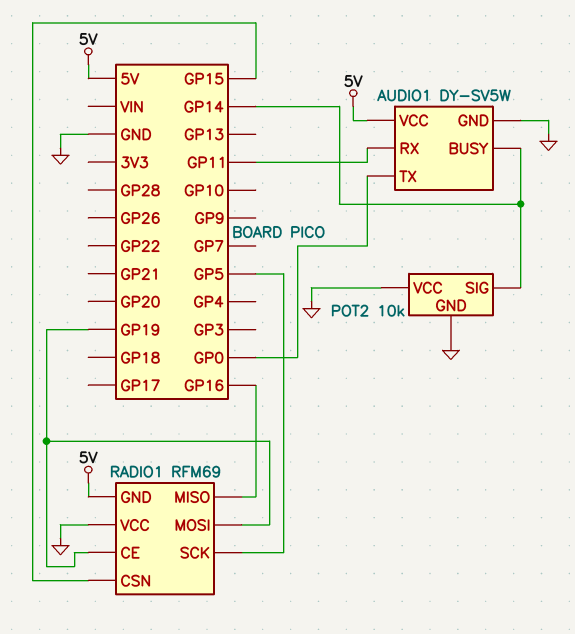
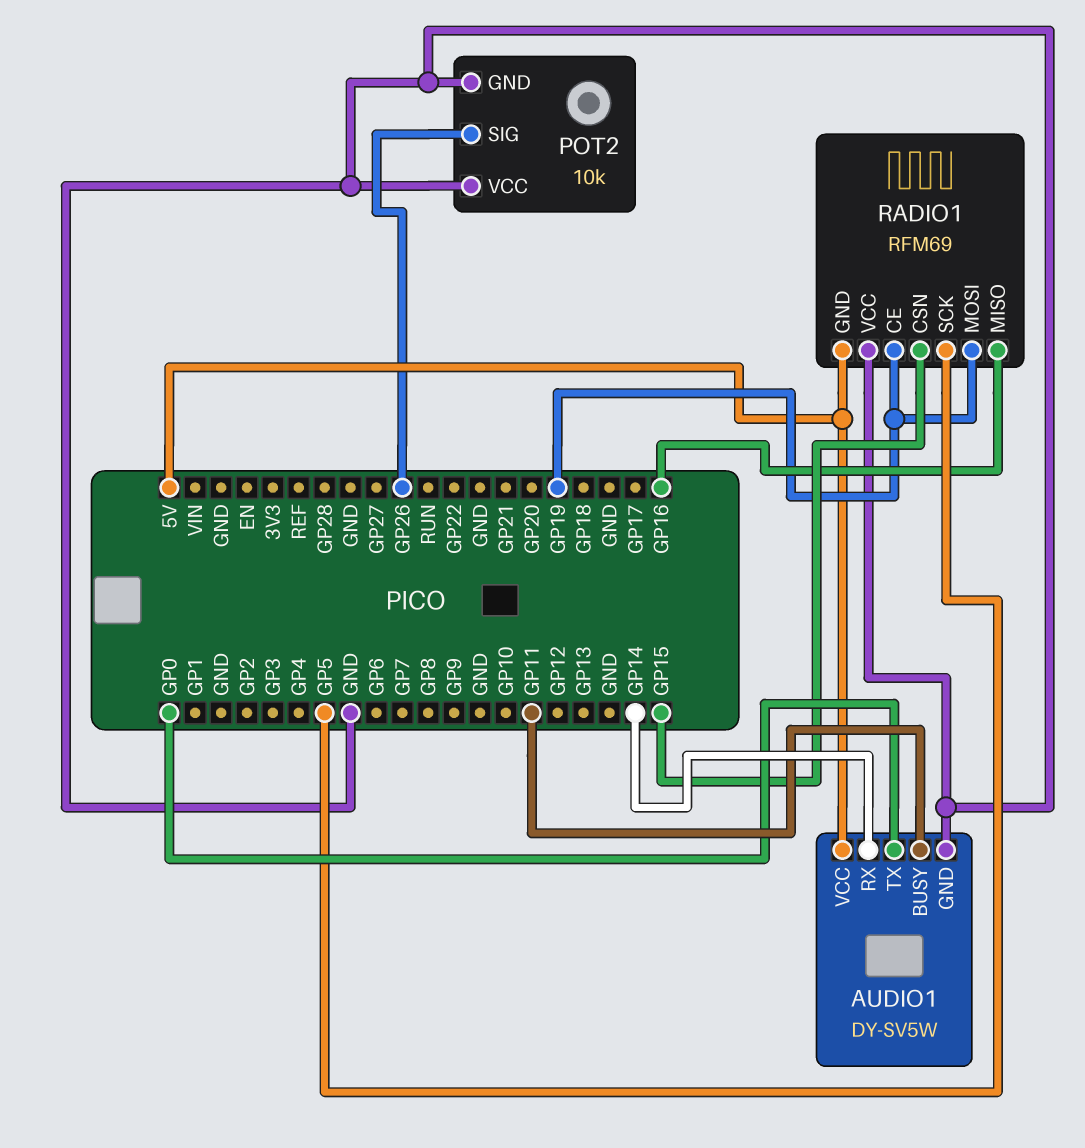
AUDIO1 pin BUSY: GP14 -> GP11
AUDIO1 pin RX: GP11 -> GP14
POT2 pin SIG: GP14 -> GP26

